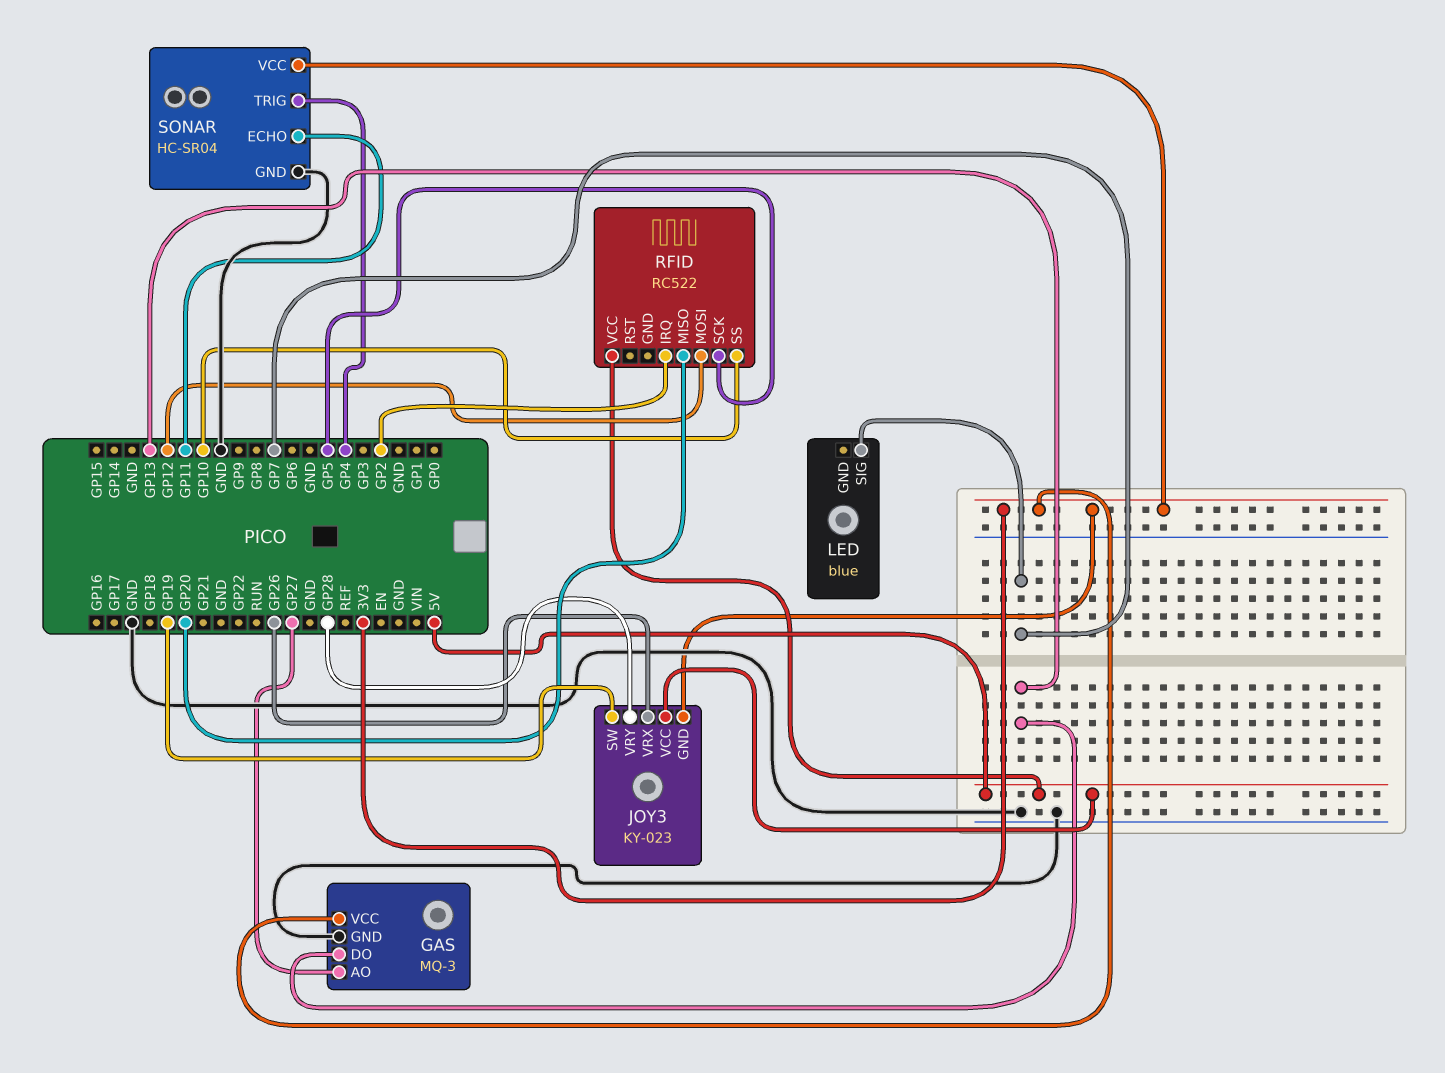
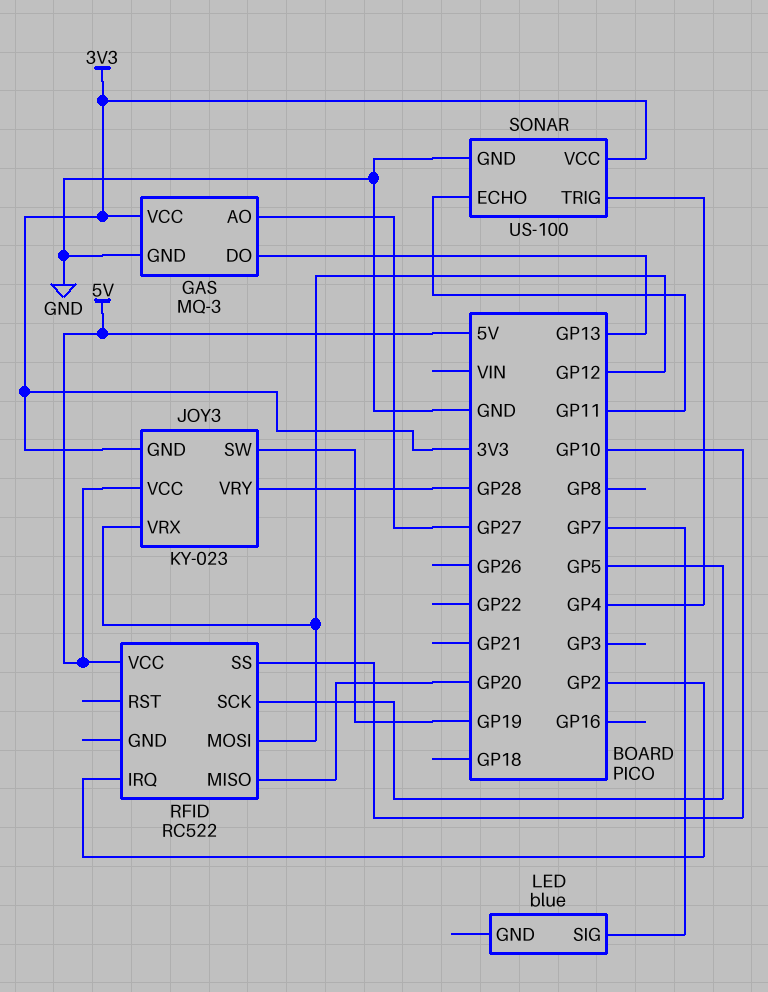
JOY3 pin VRX: GP26 -> GP12
SONAR: HC-SR04 -> US-100

